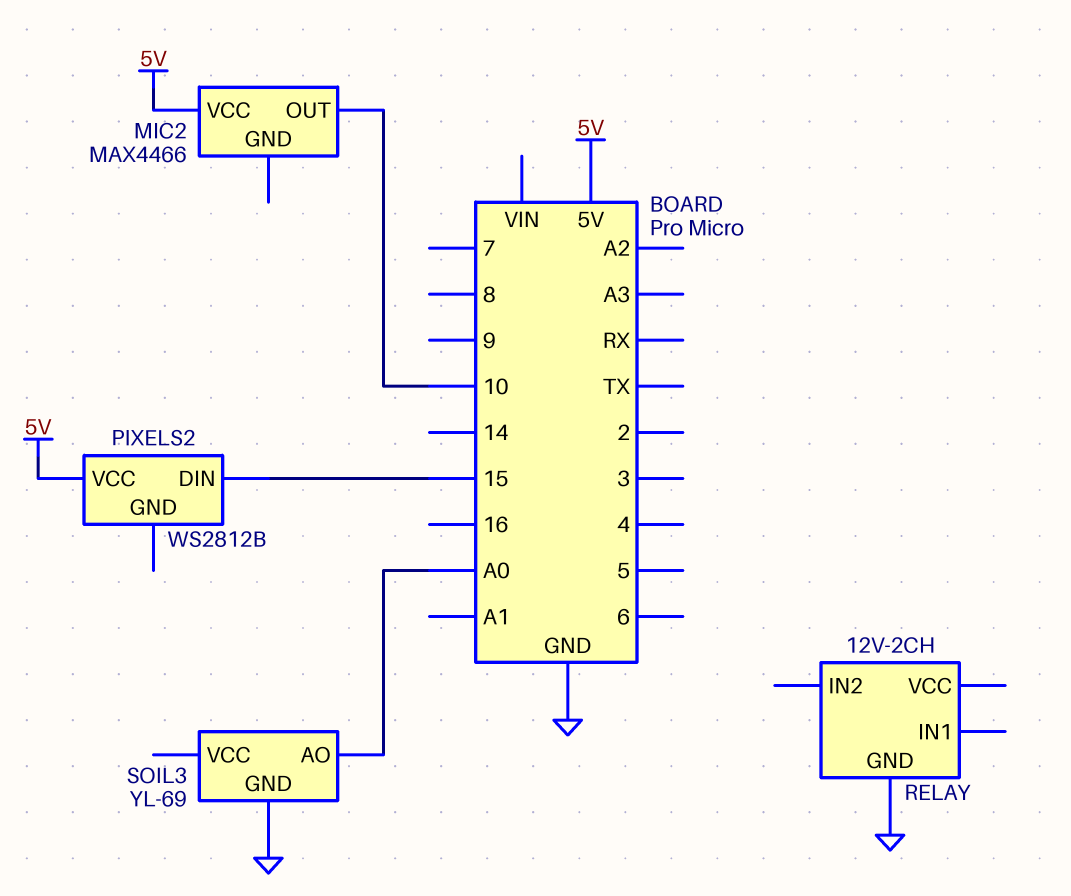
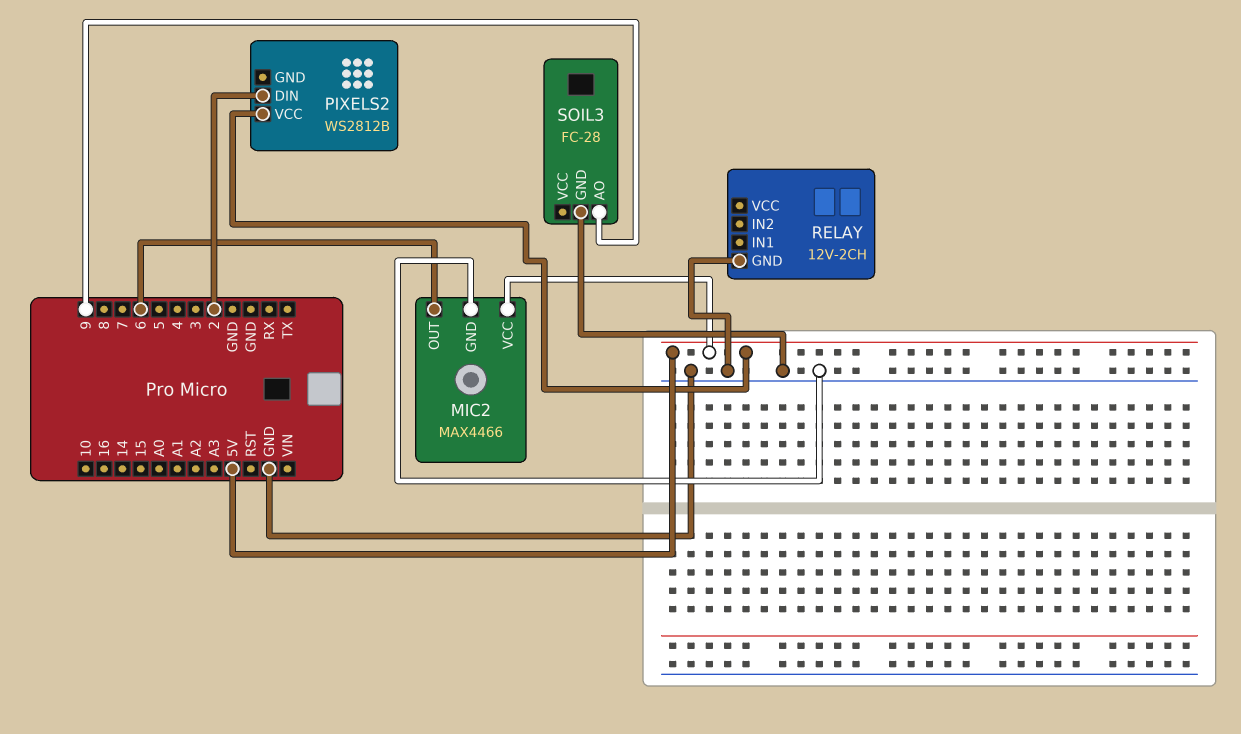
MIC2 pin GND: none -> GND
MIC2 pin OUT: 10 -> 6
PIXELS2 pin DIN: 15 -> 2
SOIL3: YL-69 -> FC-28
SOIL3 pin AO: A0 -> 9

